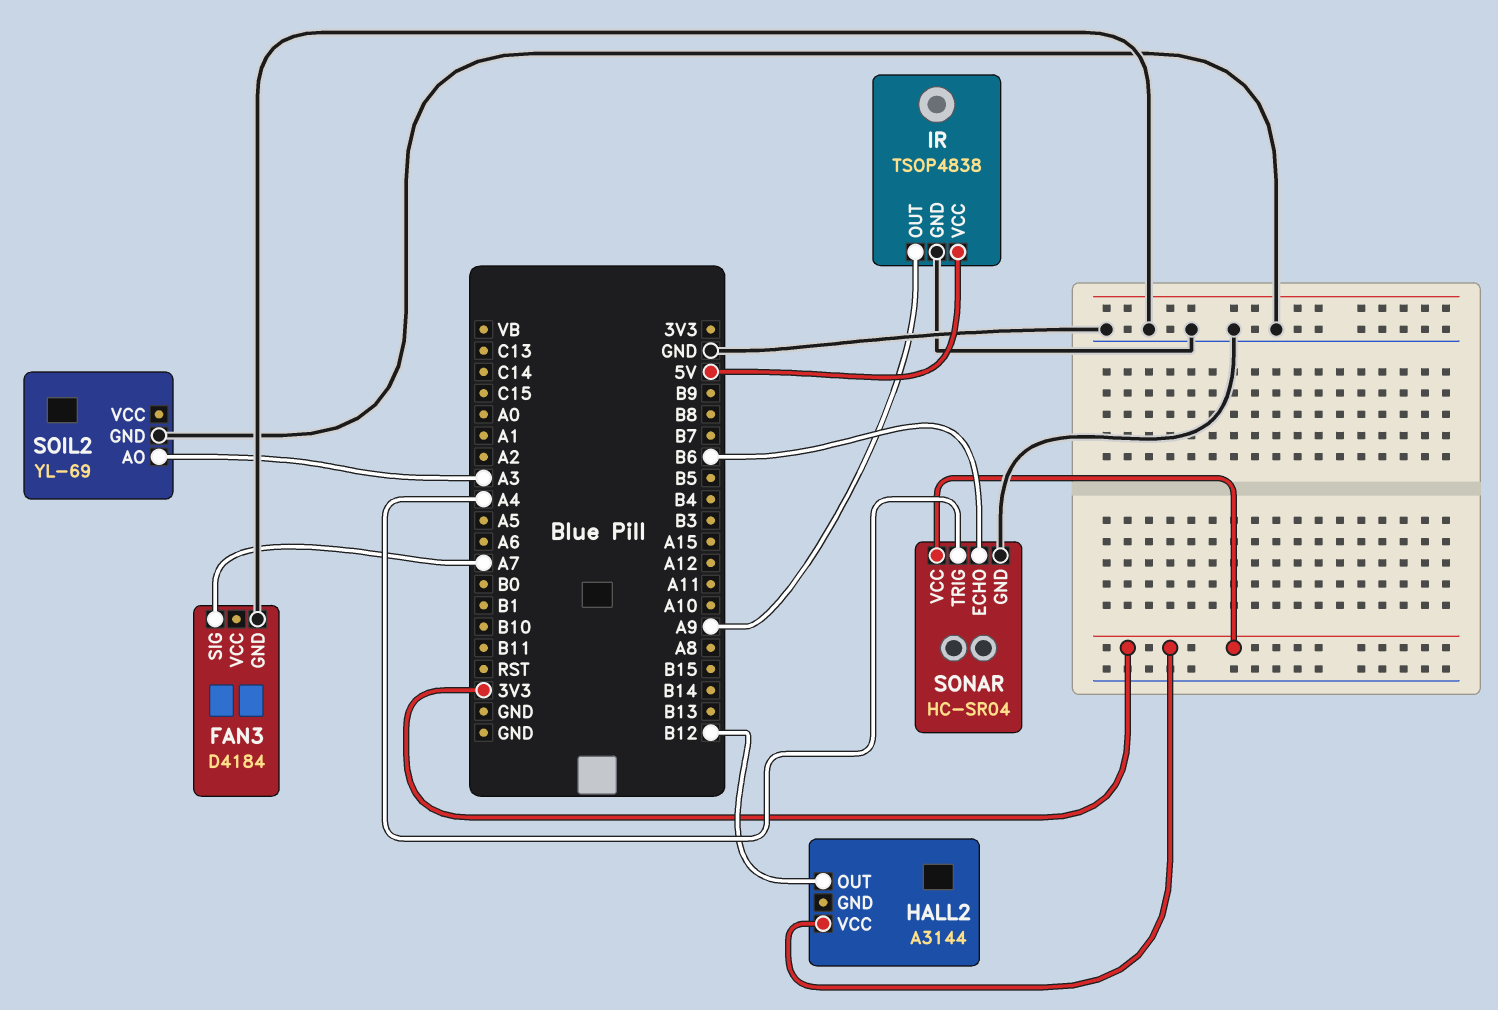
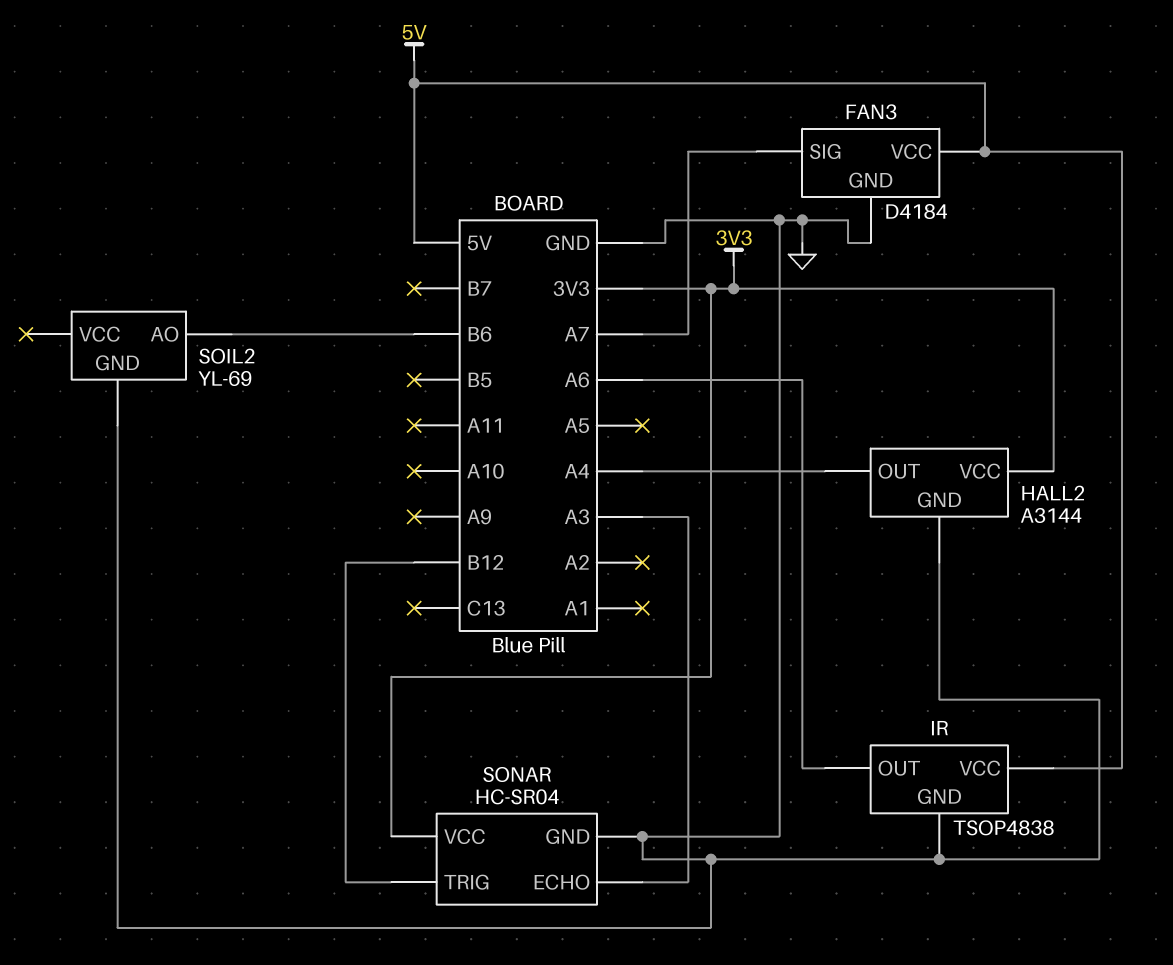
FAN3 pin VCC: none -> 5V
HALL2 pin GND: none -> GND
HALL2 pin OUT: B12 -> A4
IR pin OUT: A9 -> A6
SOIL2 pin AO: A3 -> B6
SONAR pin ECHO: B6 -> A3
SONAR pin TRIG: A4 -> B12

